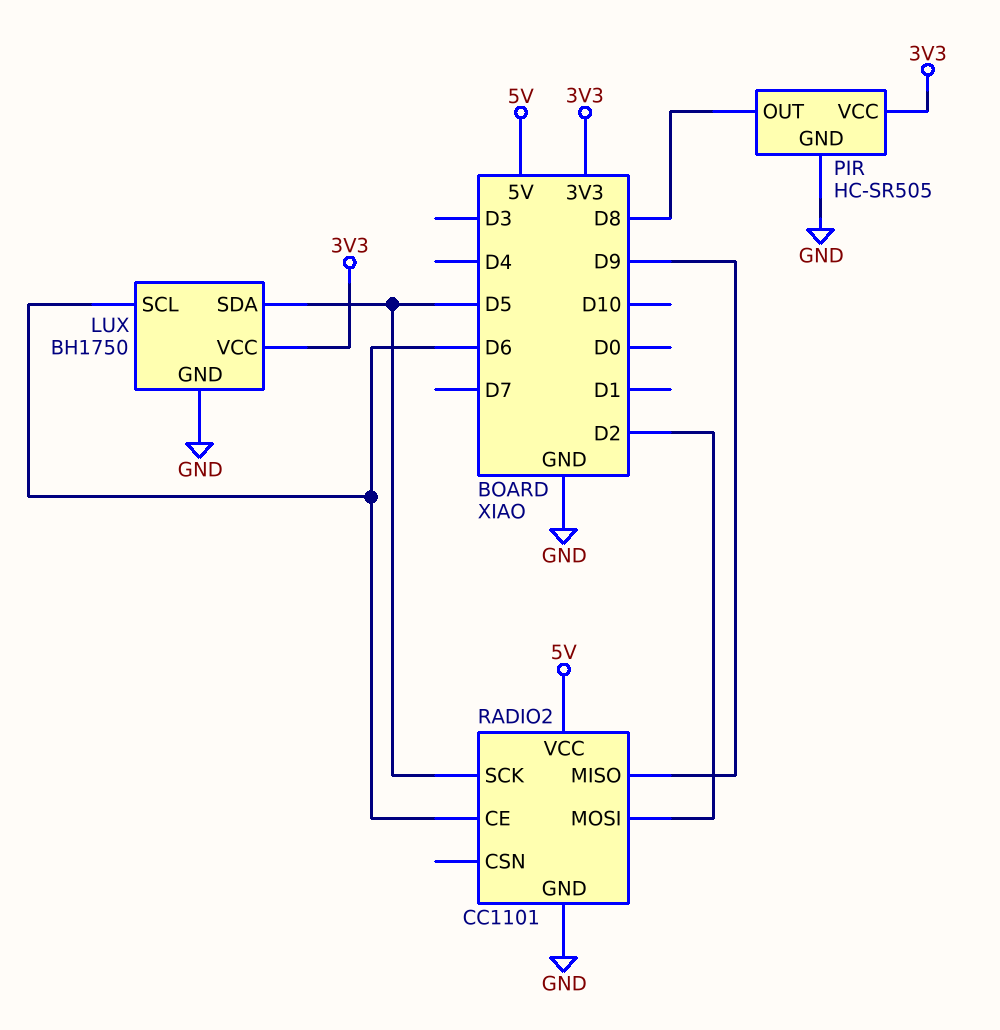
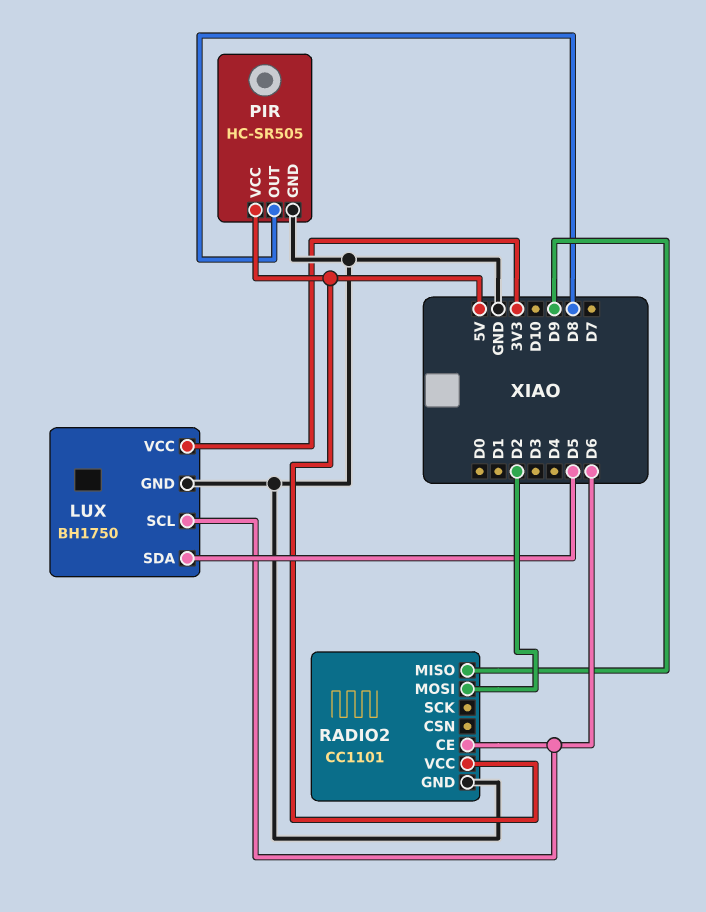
PIR pin VCC: 3V3 -> 5V
RADIO2 pin SCK: D5 -> none

